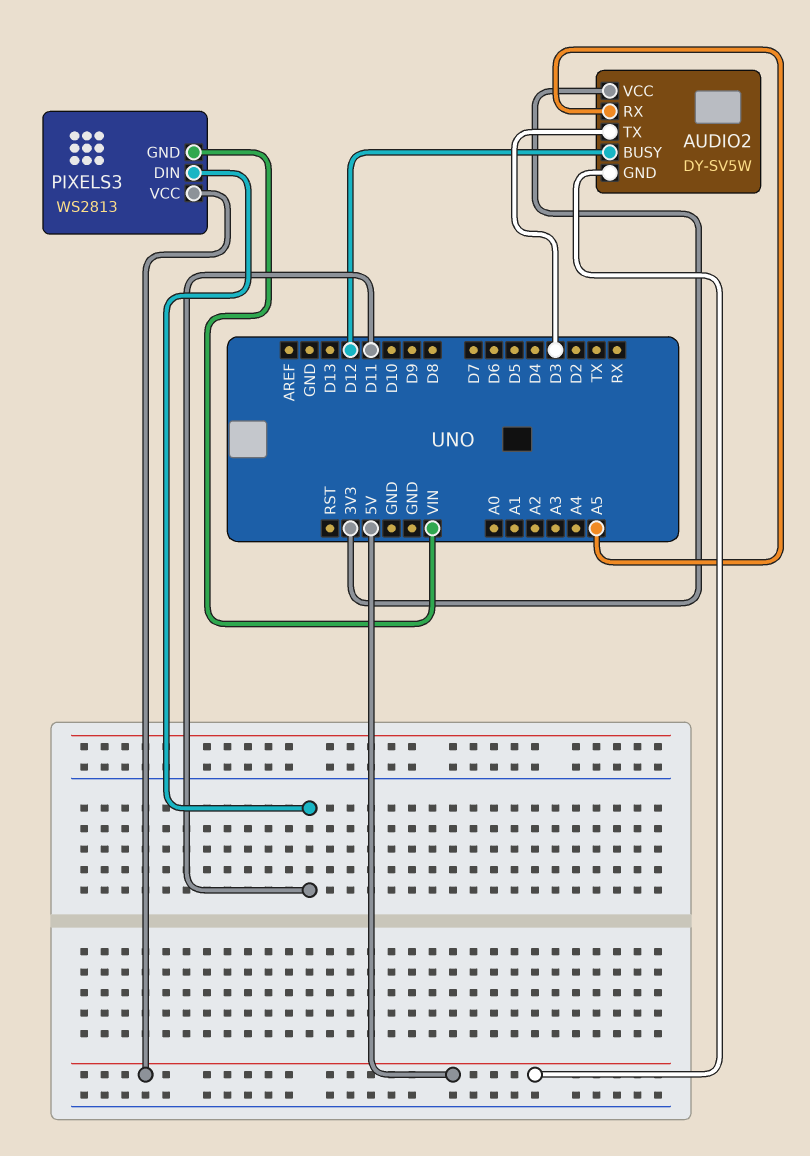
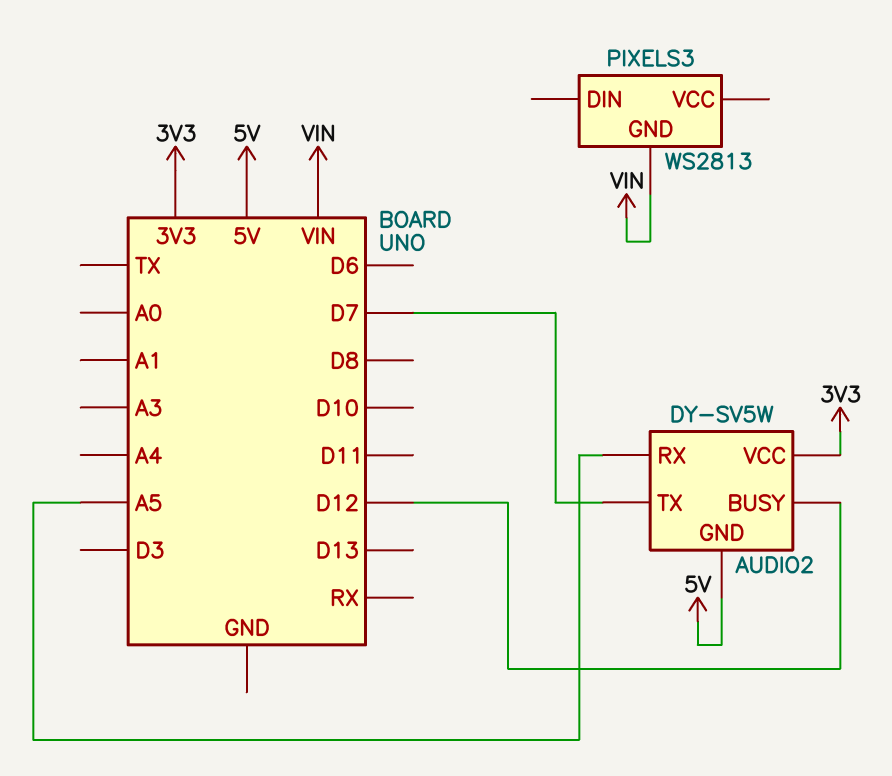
AUDIO2 pin TX: D3 -> D7
PIXELS3 pin DIN: D11 -> none
PIXELS3 pin VCC: 5V -> none

